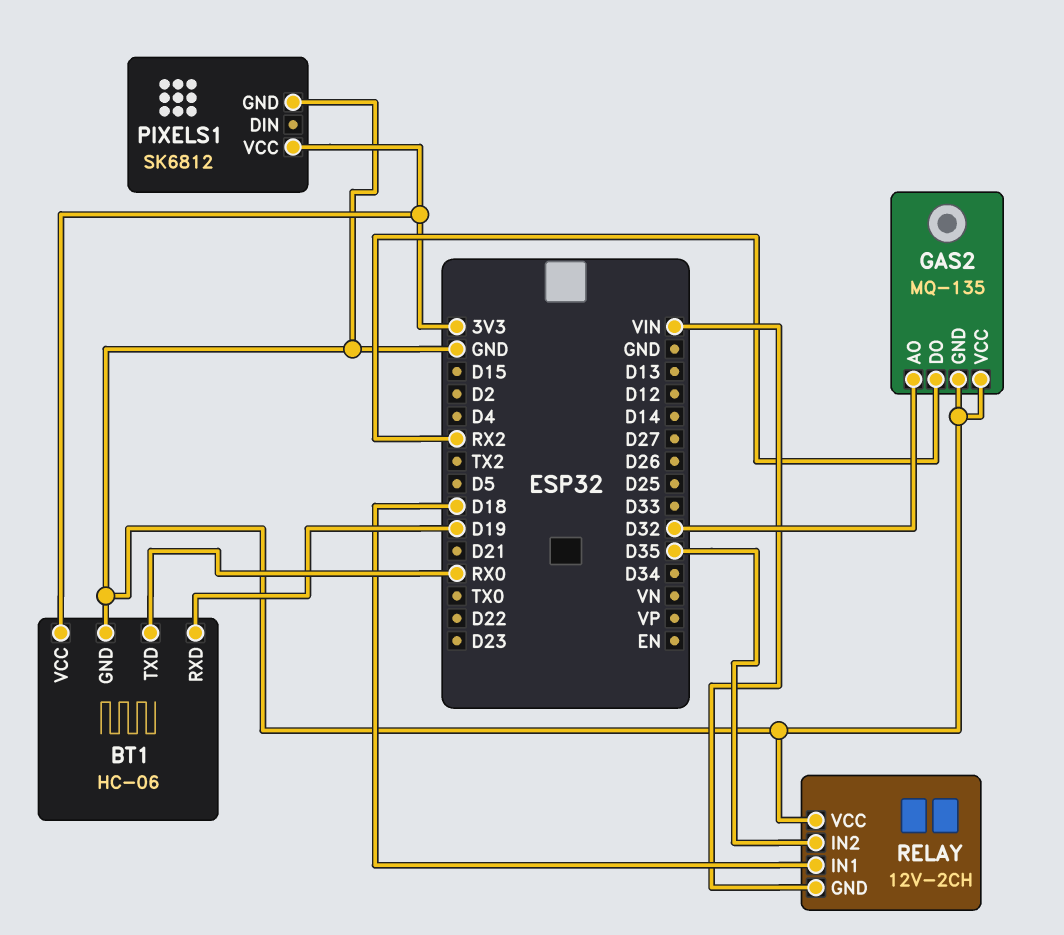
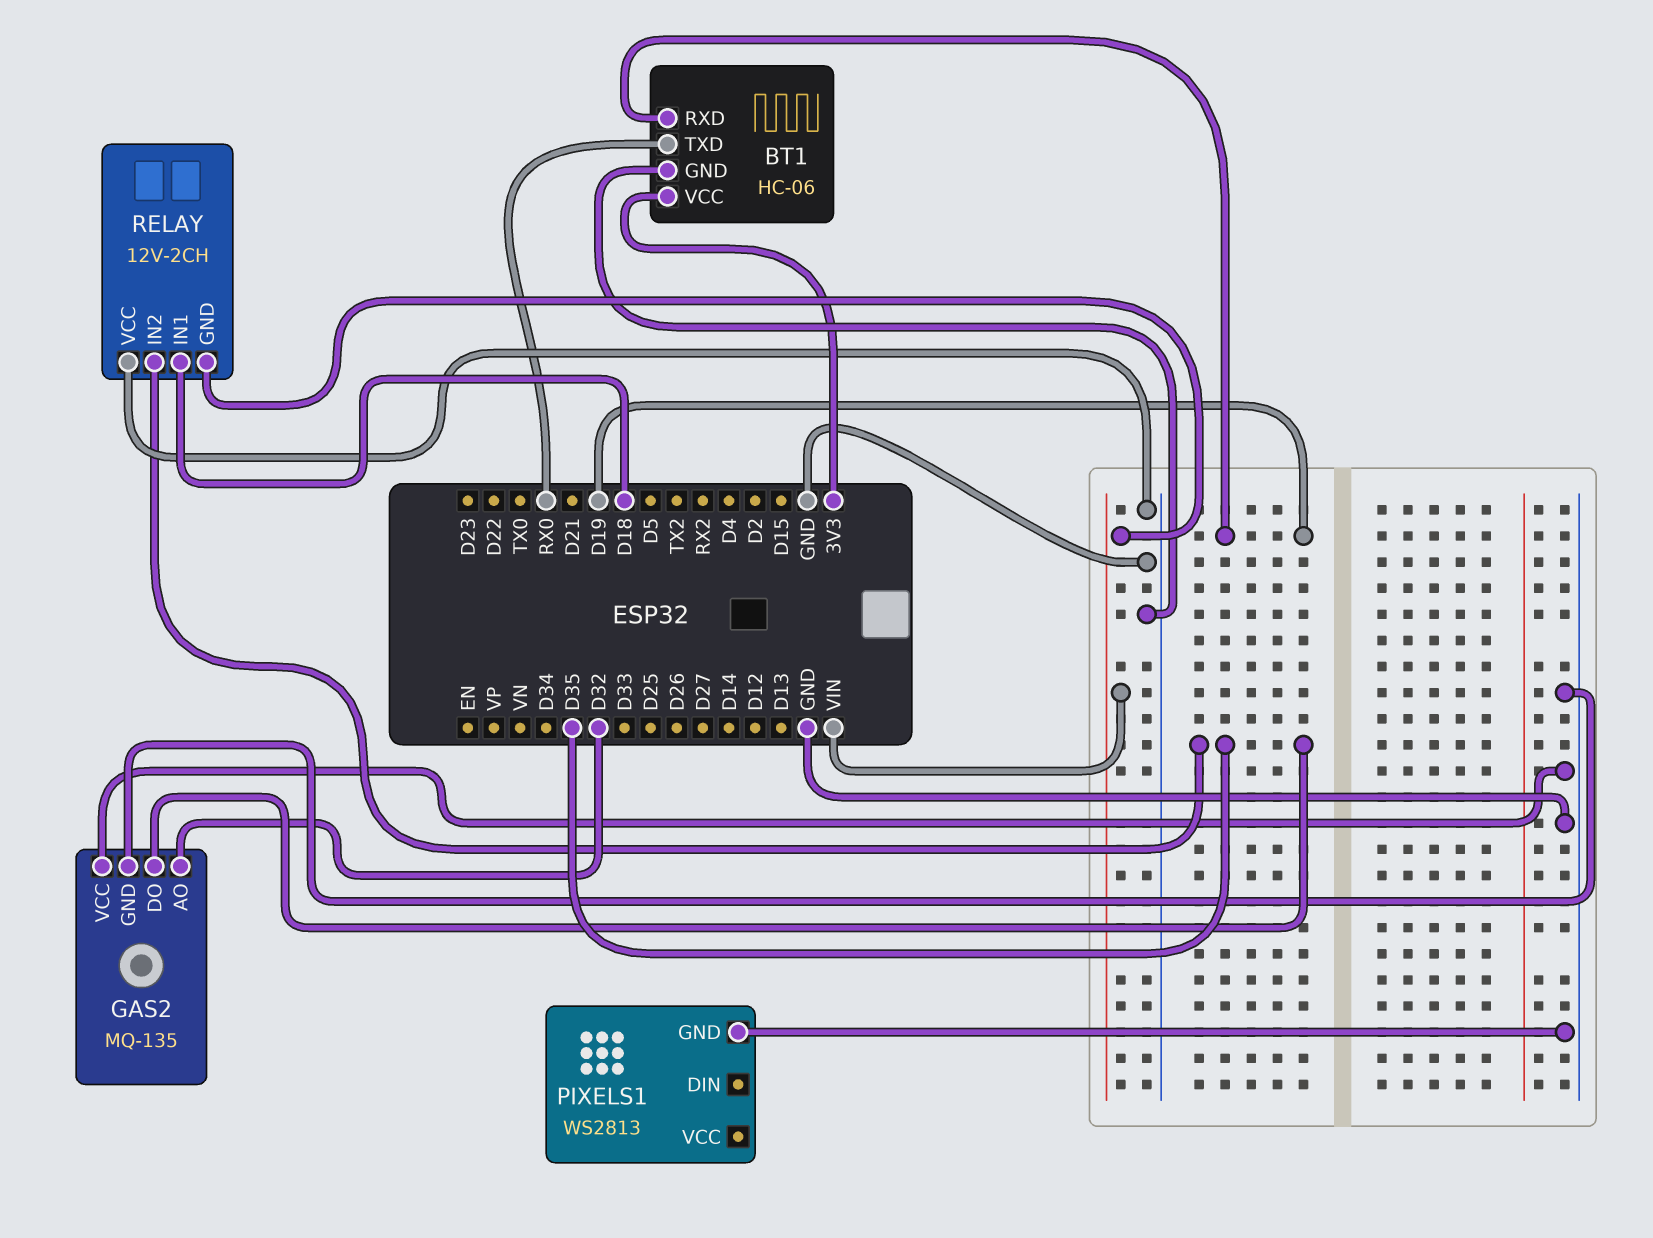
GAS2 pin DO: RX2 -> D35
PIXELS1: SK6812 -> WS2813
PIXELS1 pin VCC: 3V3 -> none

